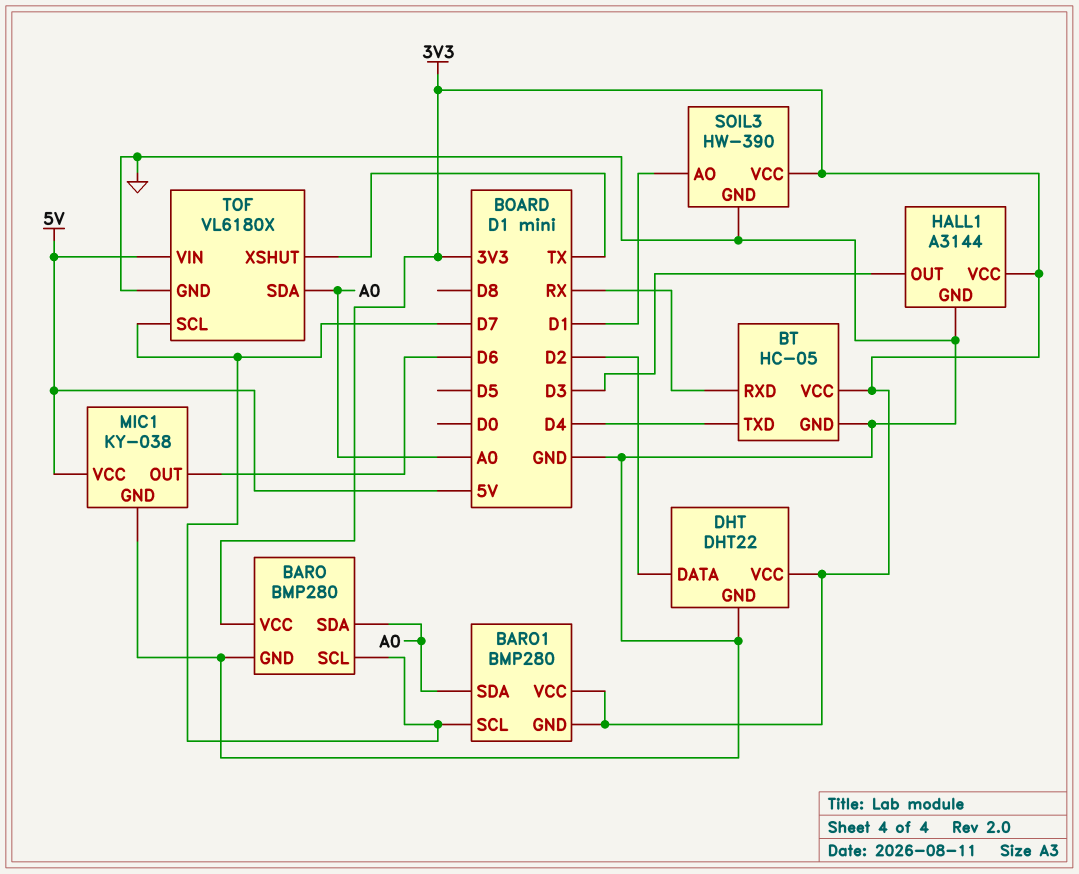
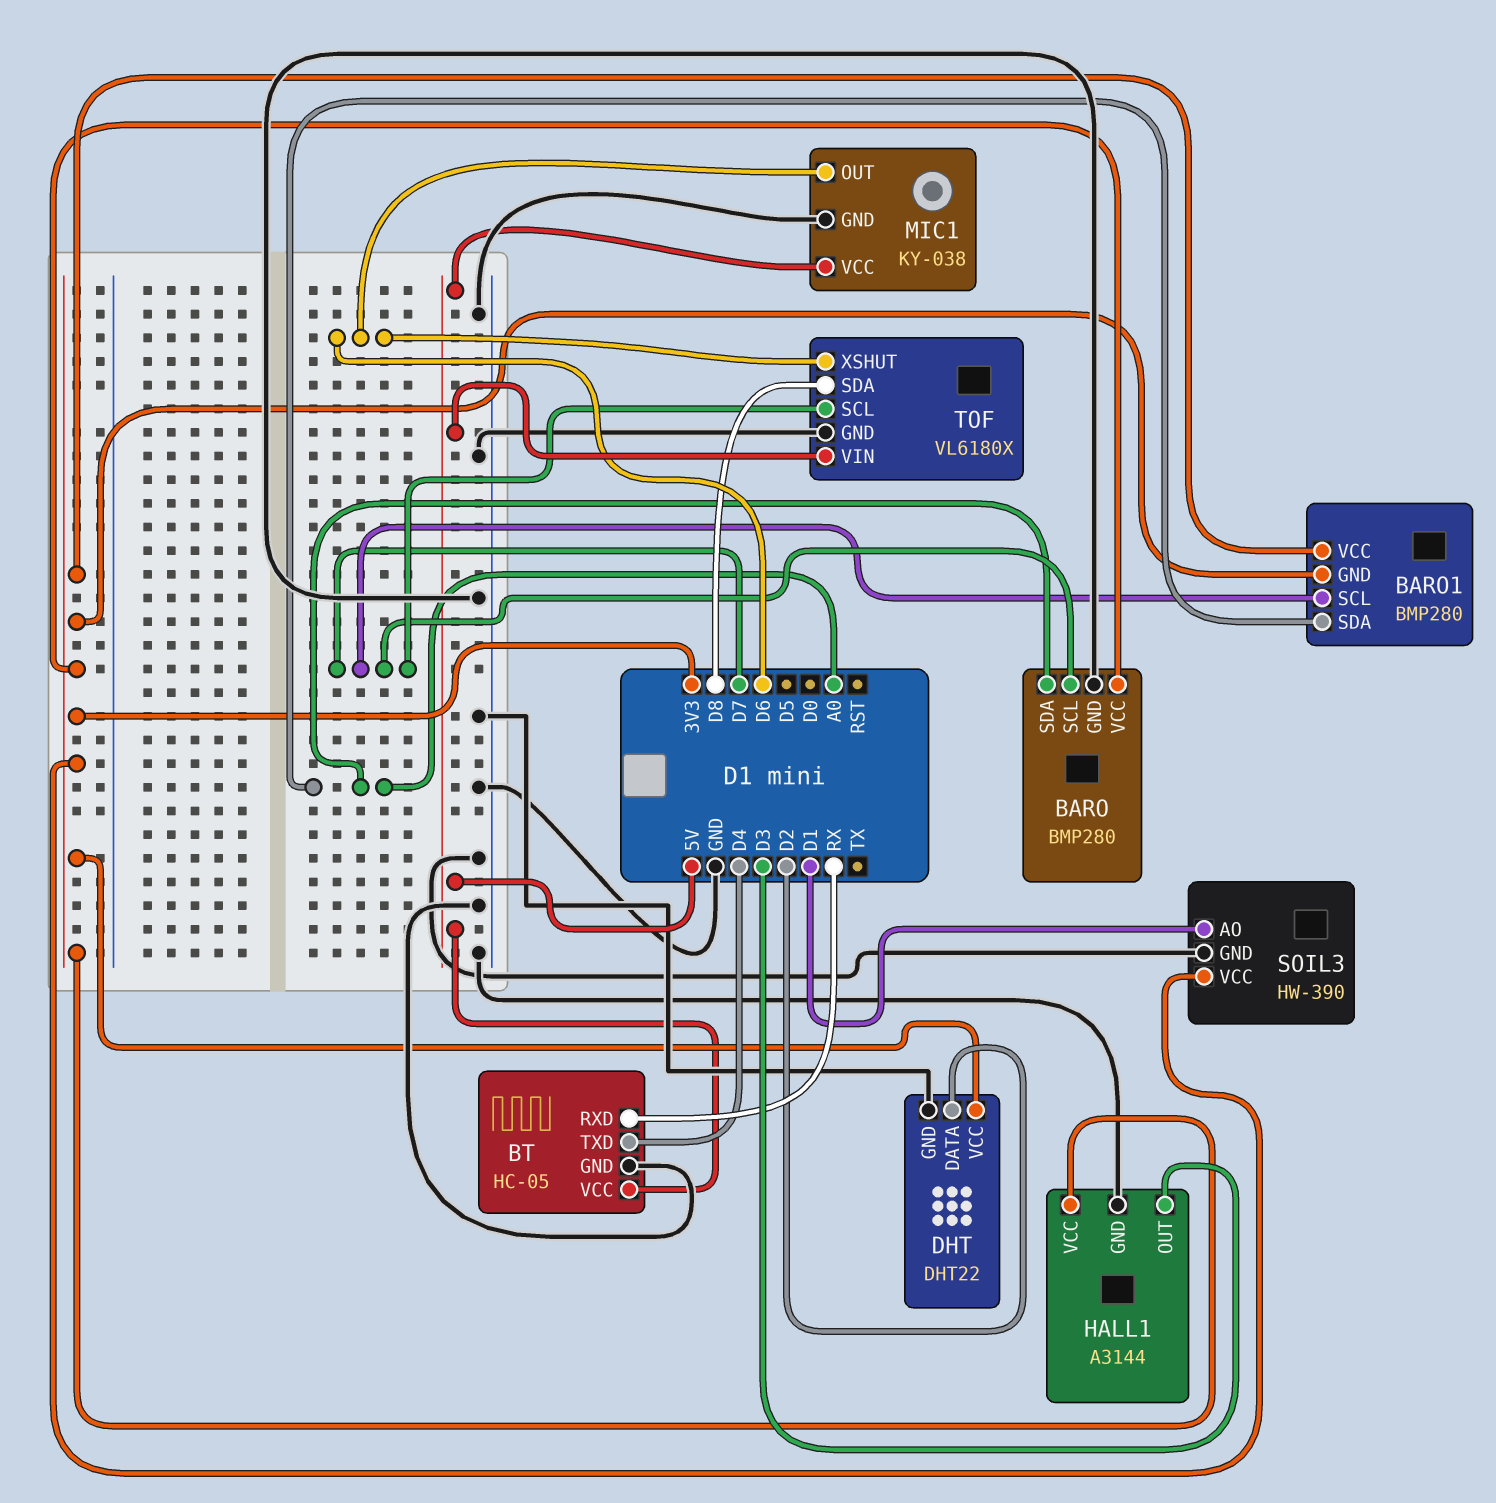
BT pin VCC: 3V3 -> 5V
TOF pin SDA: A0 -> D8
TOF pin XSHUT: TX -> D6

